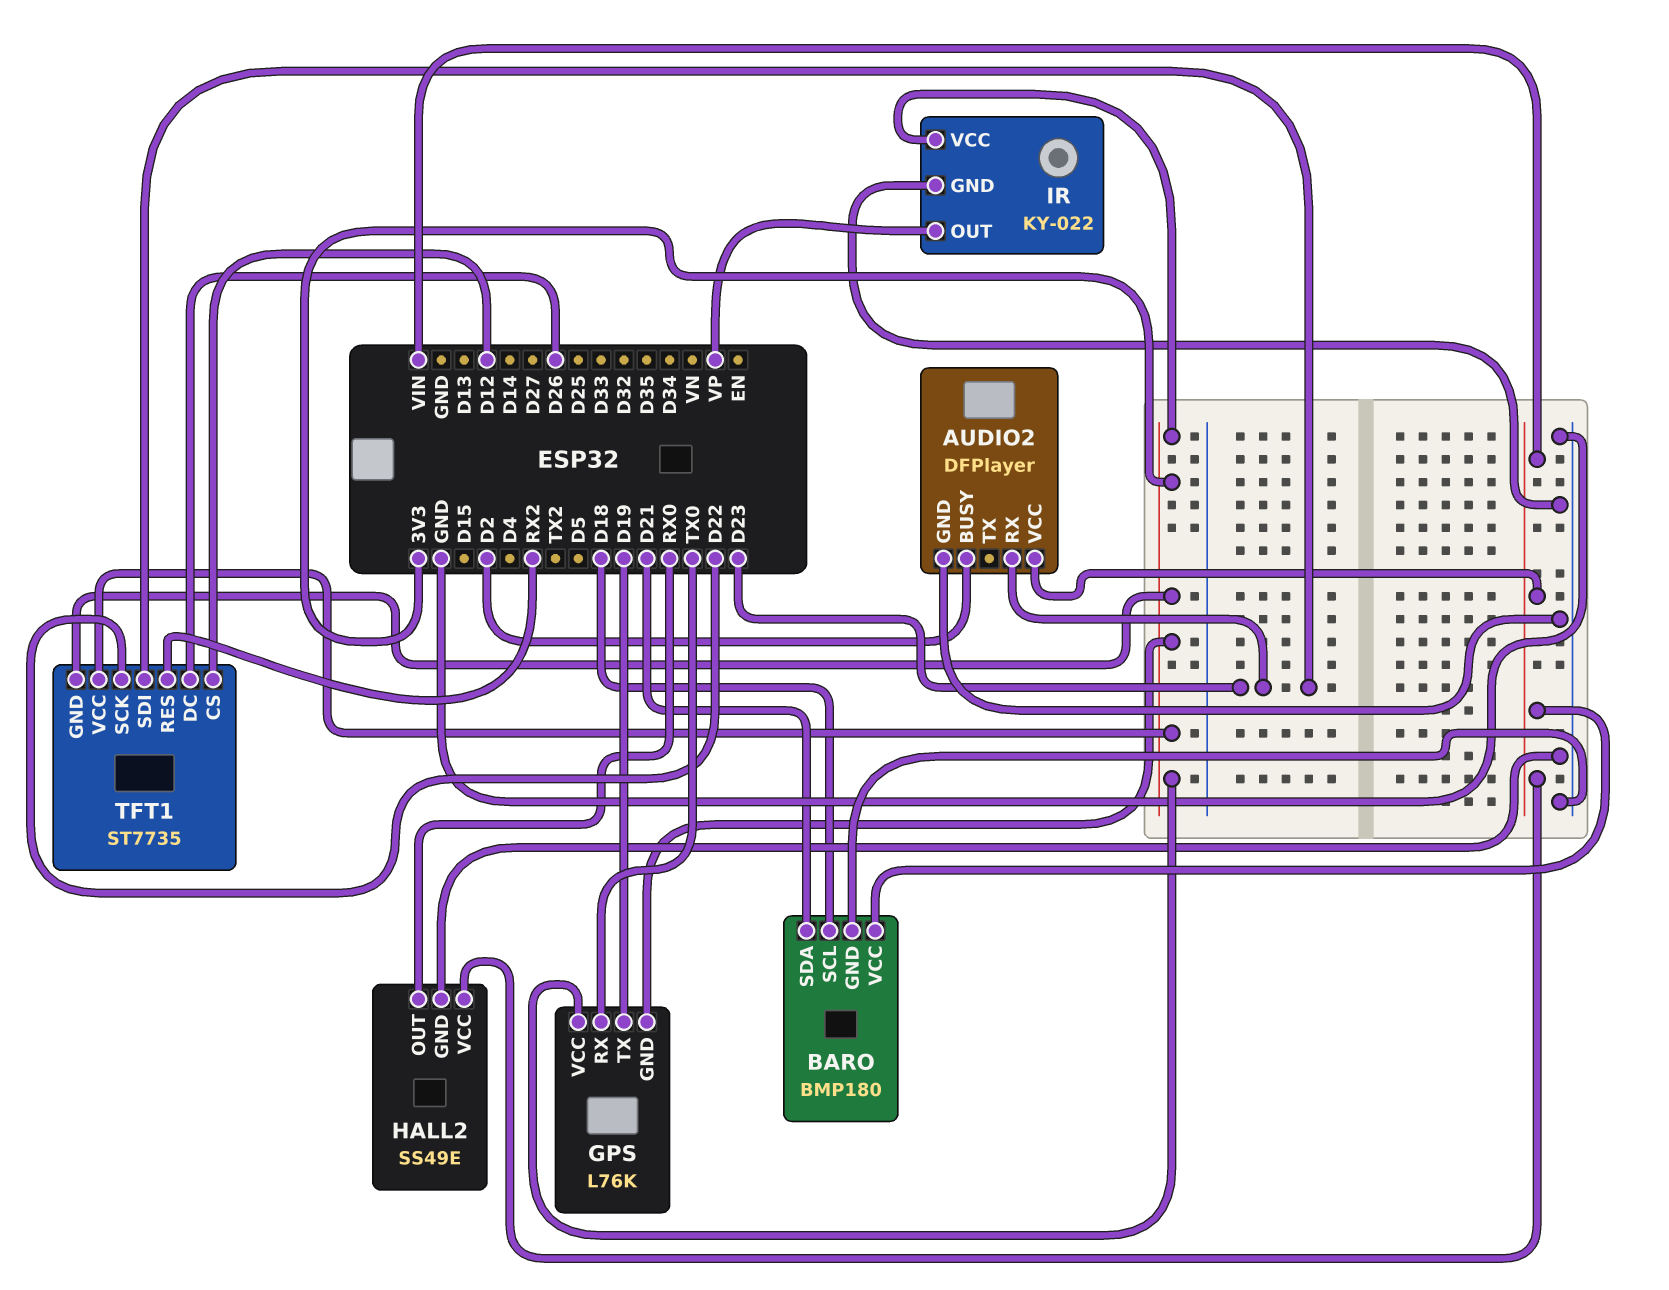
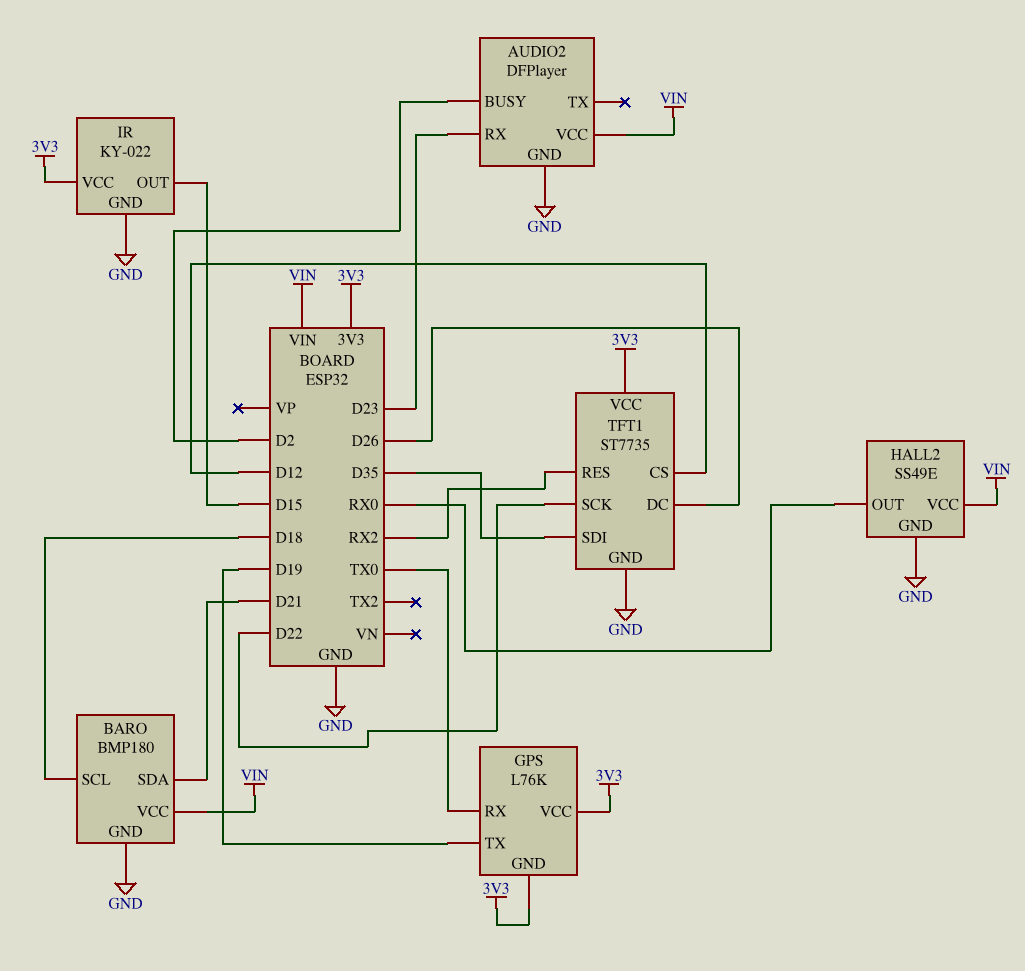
IR pin OUT: VP -> D15
TFT1 pin GND: 3V3 -> GND
TFT1 pin SDI: D23 -> D35

